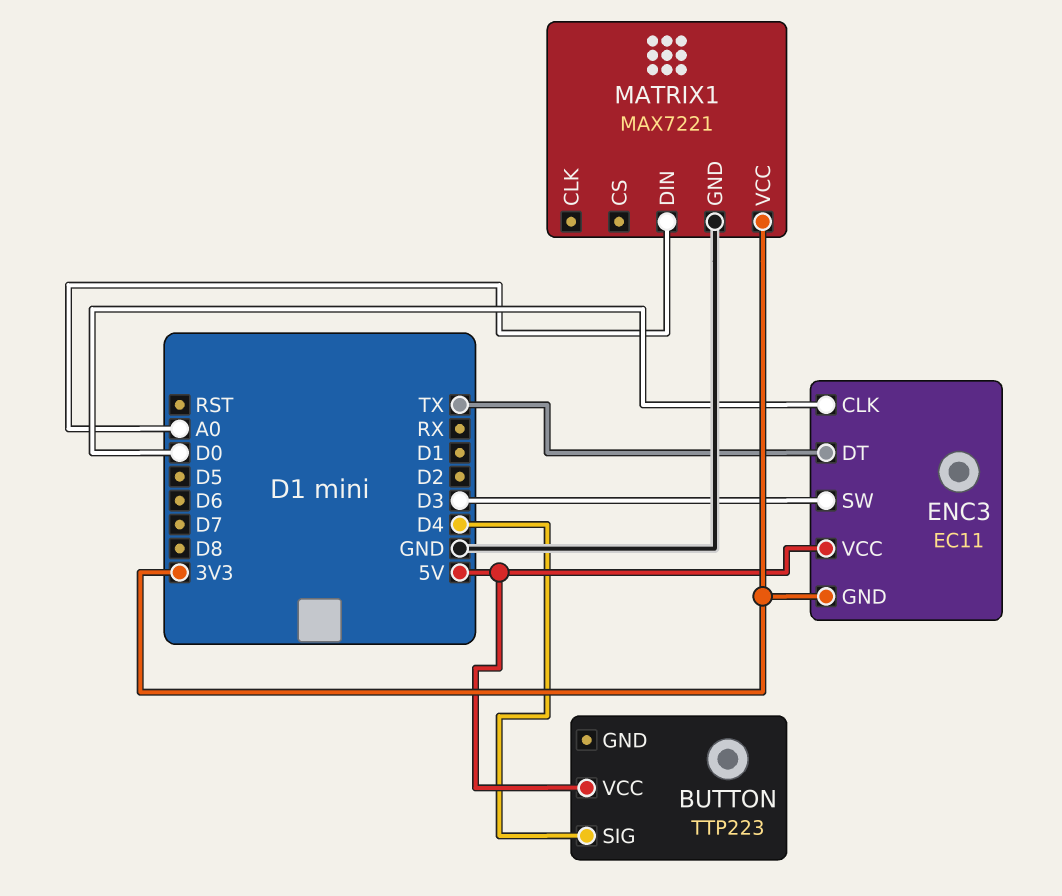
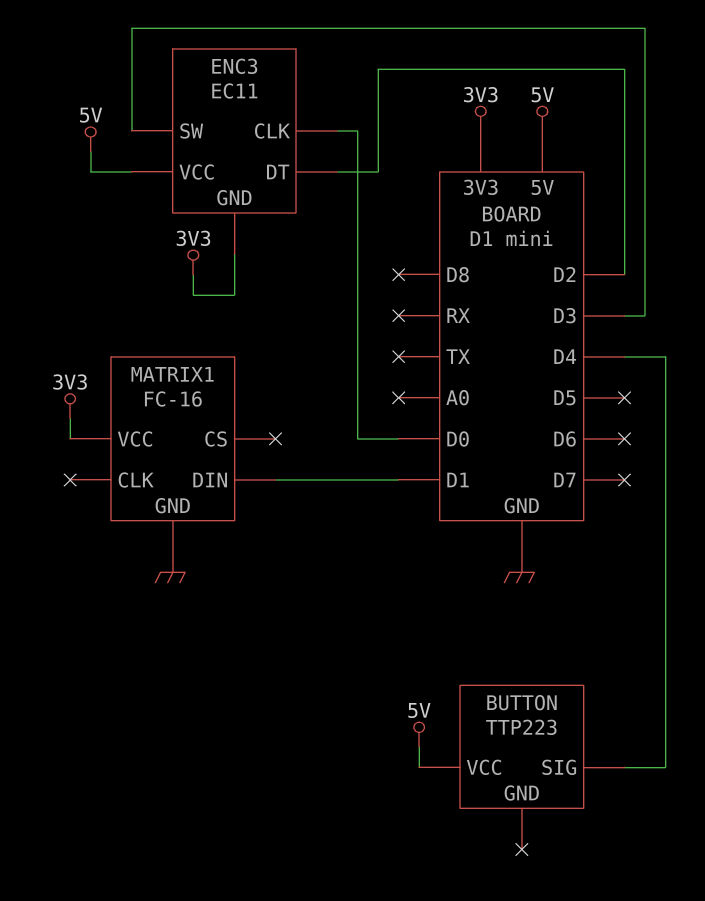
ENC3 pin DT: TX -> D2
MATRIX1: MAX7221 -> FC-16
MATRIX1 pin DIN: A0 -> D1

